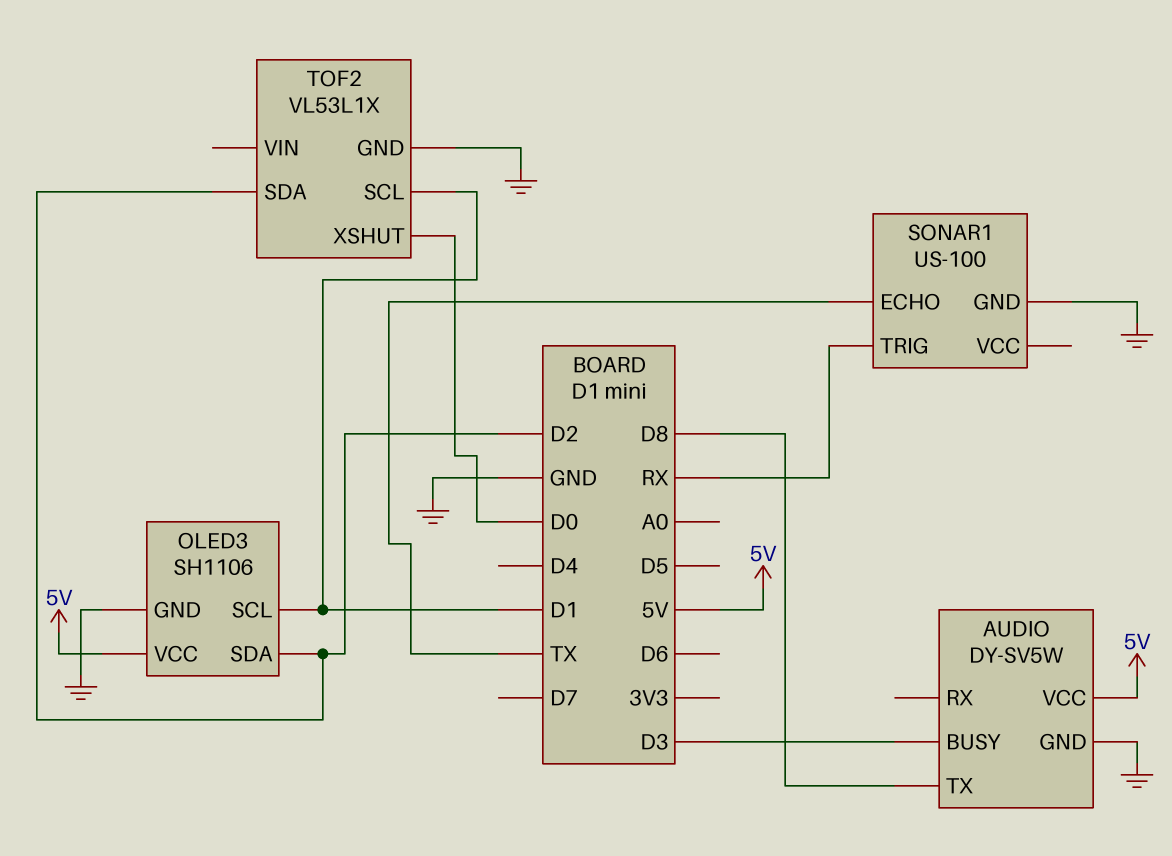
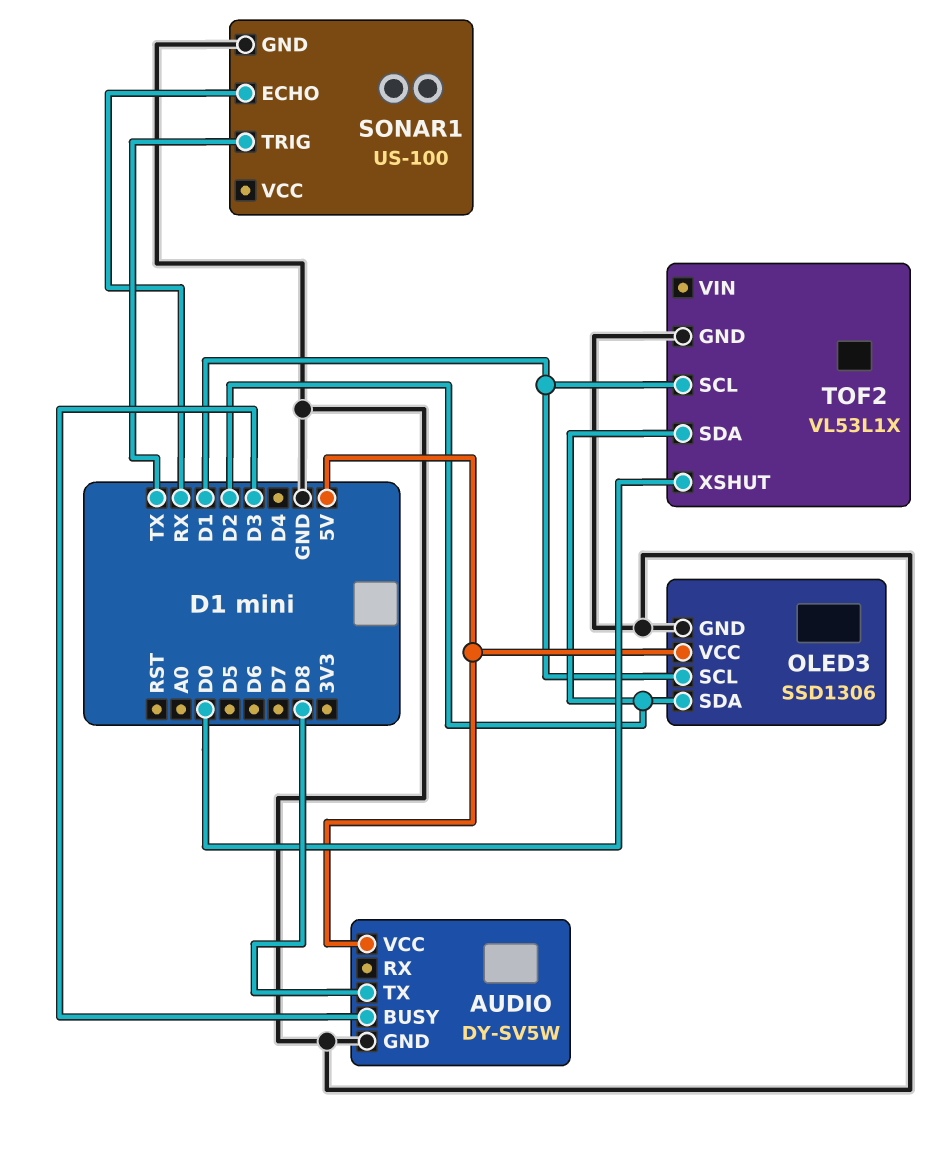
OLED3: SH1106 -> SSD1306
SONAR1 pin ECHO: TX -> RX
SONAR1 pin TRIG: RX -> TX

